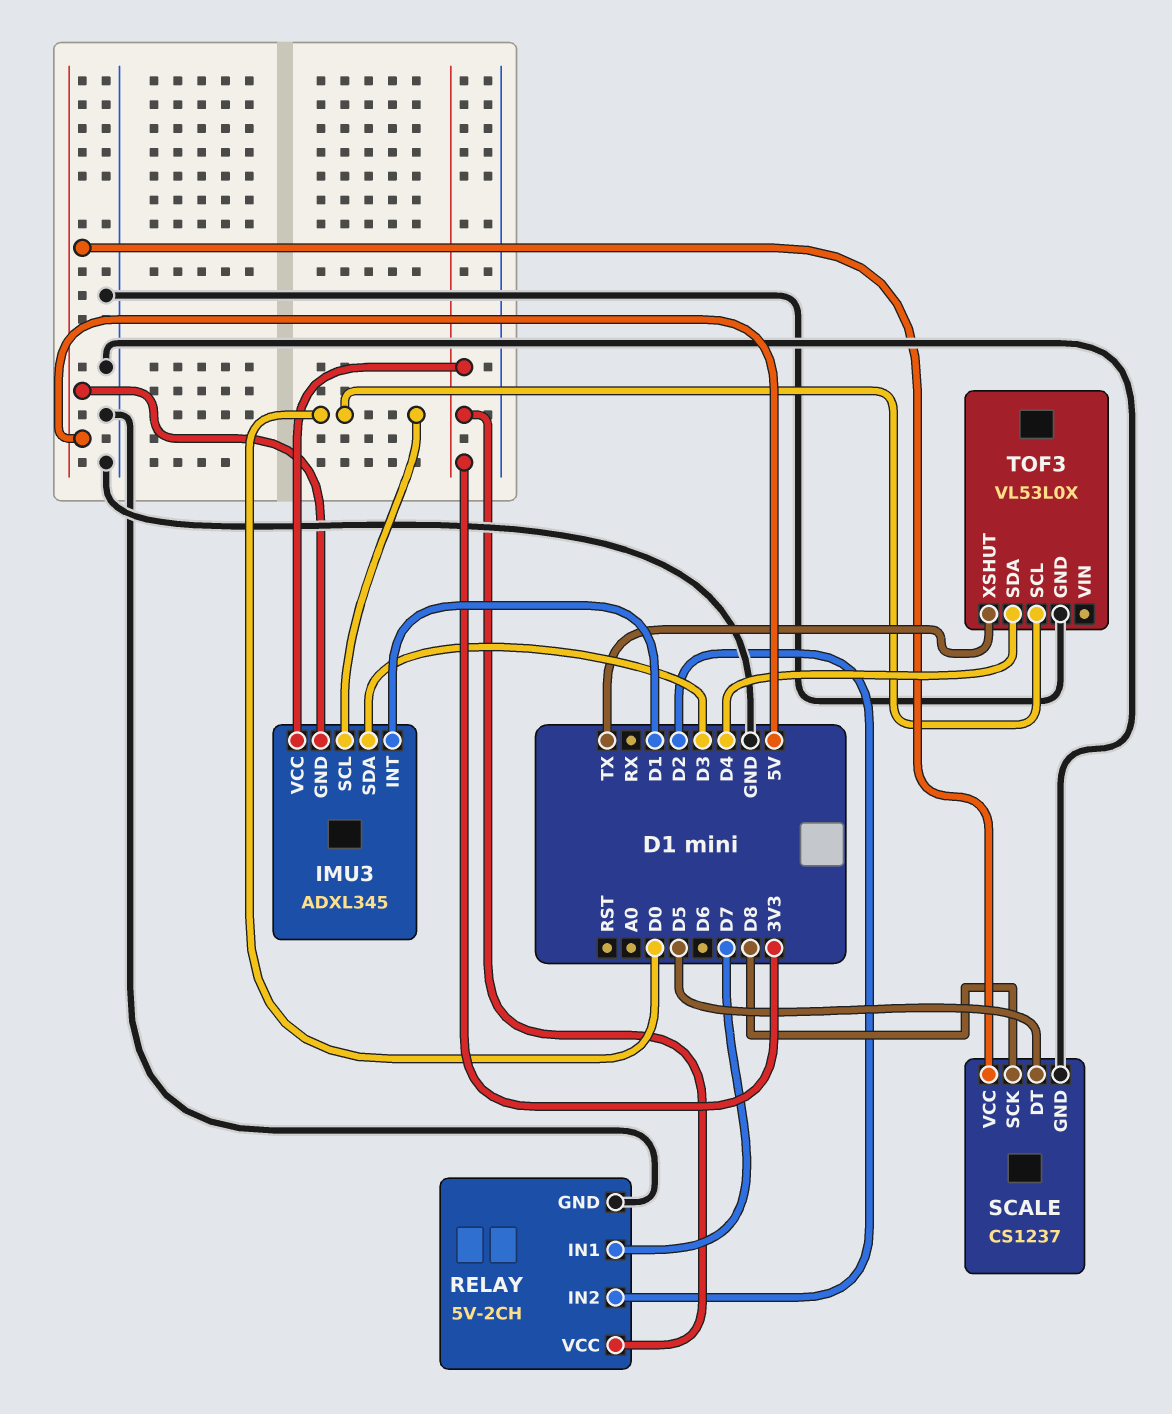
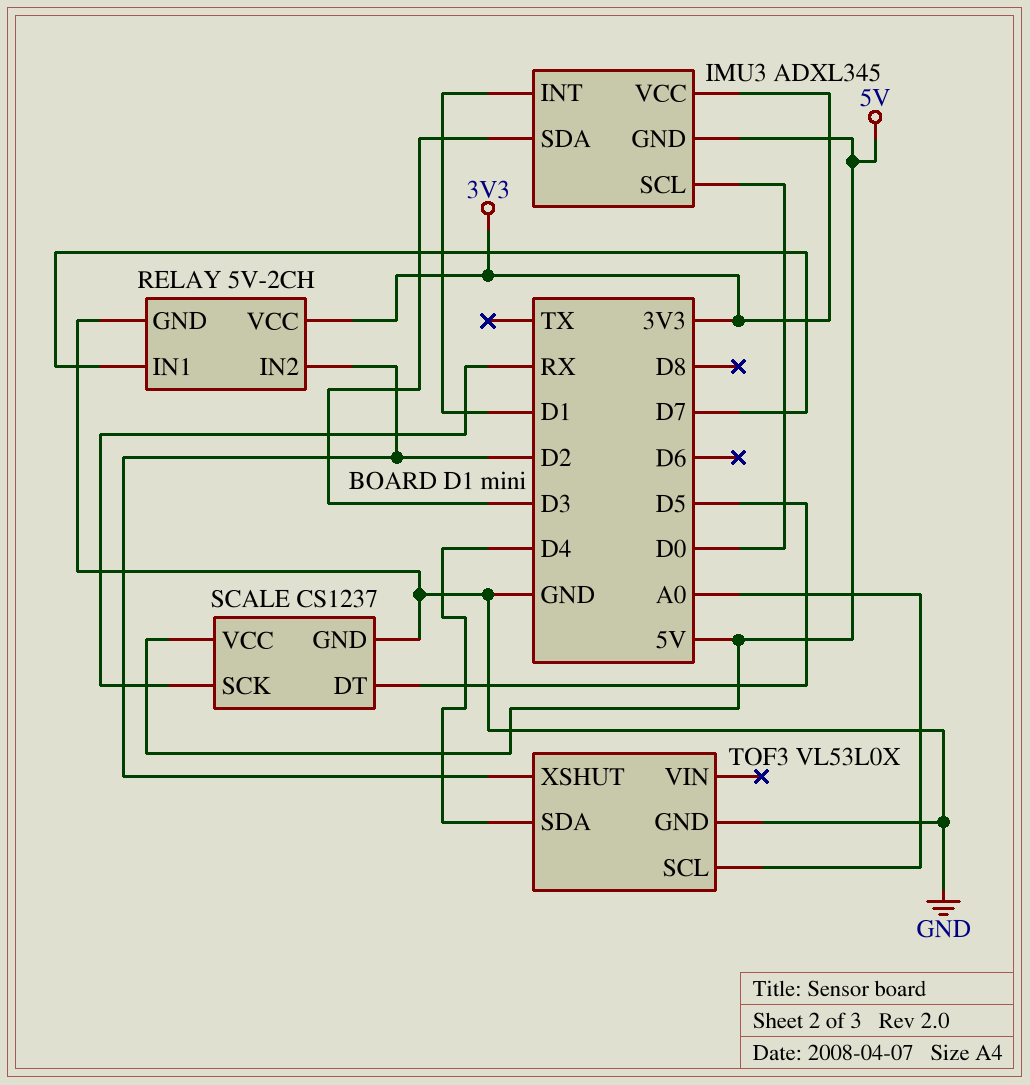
SCALE pin SCK: D8 -> RX
TOF3 pin SCL: D0 -> A0
TOF3 pin XSHUT: TX -> D2

